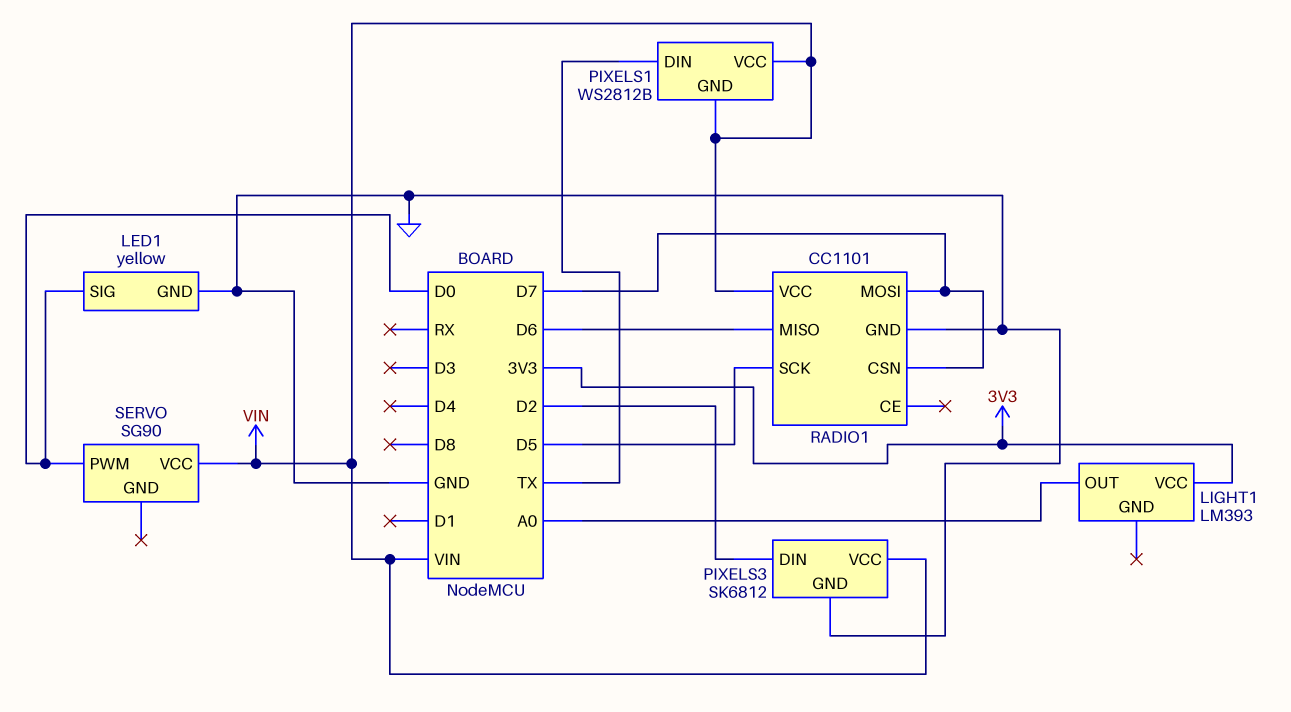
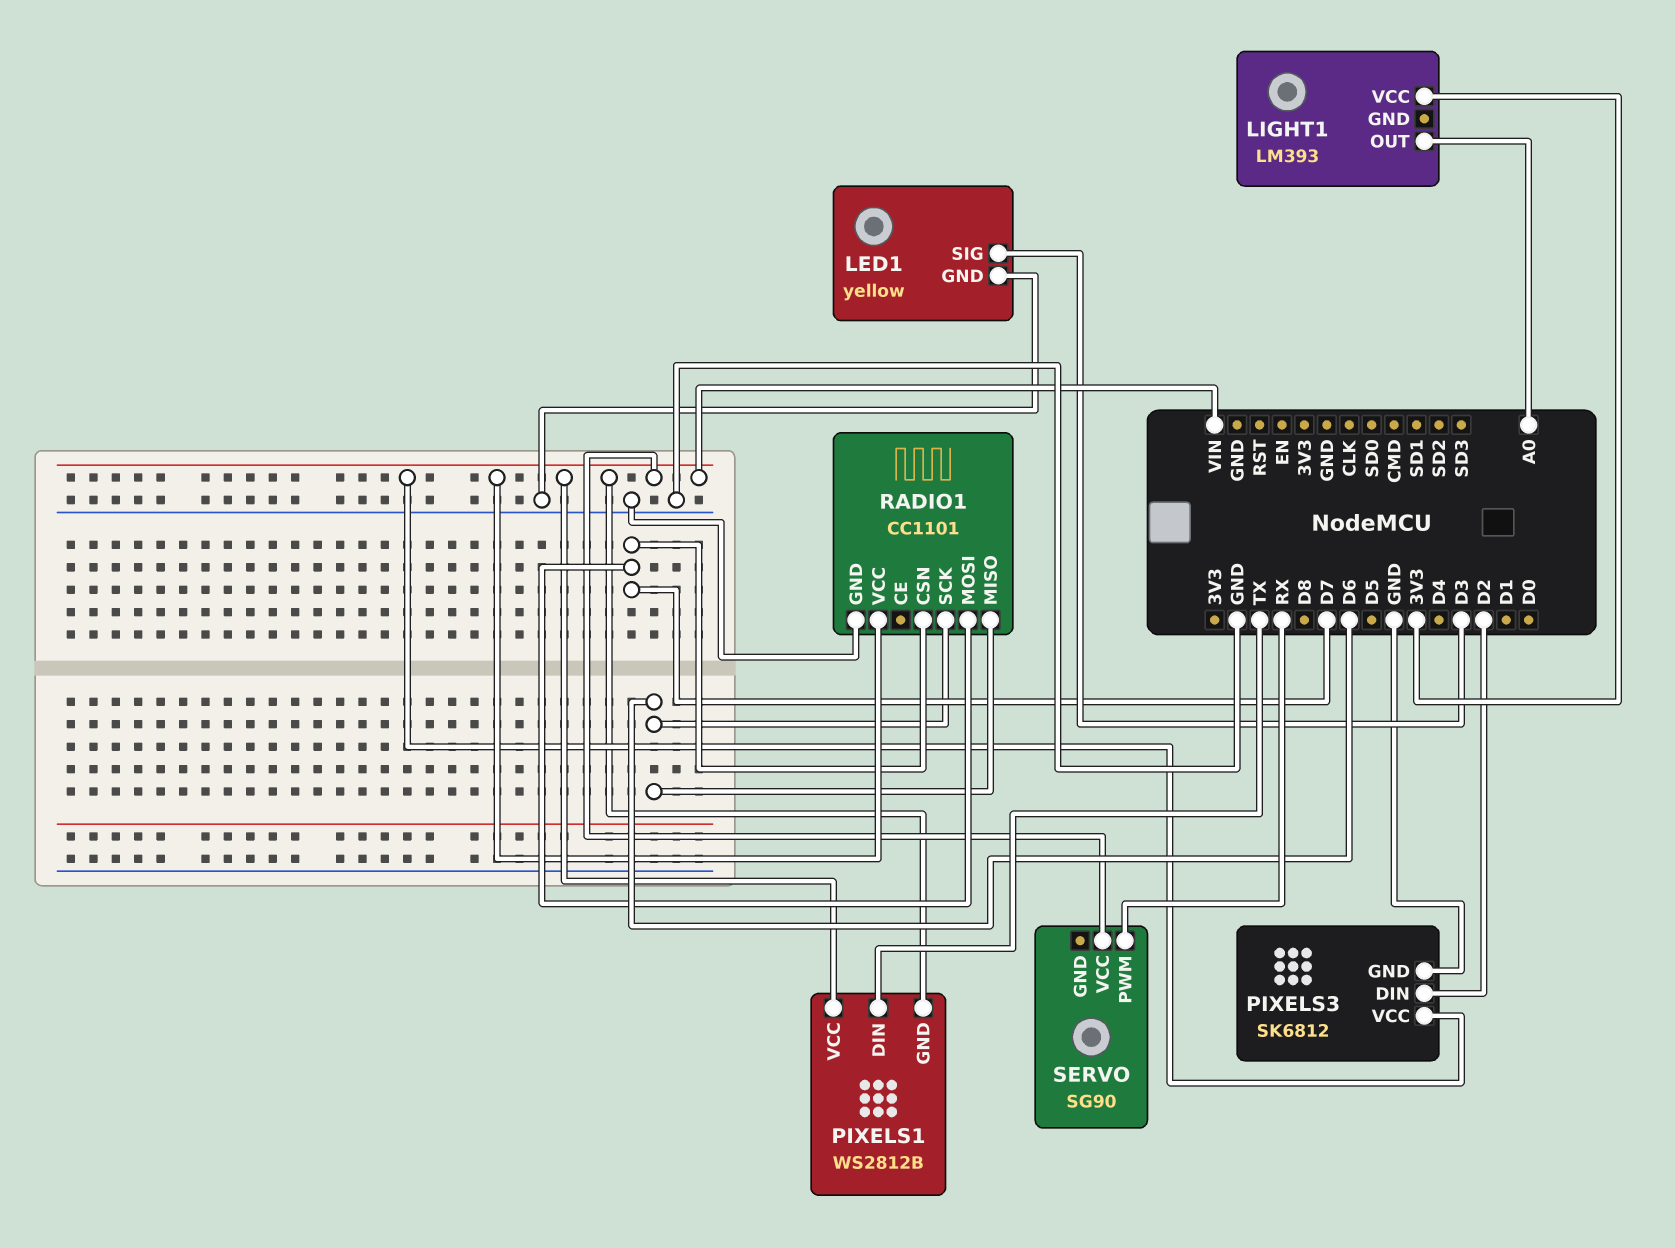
LED1 pin SIG: D0 -> D3
RADIO1 pin SCK: D5 -> D6
SERVO pin PWM: D0 -> RX

